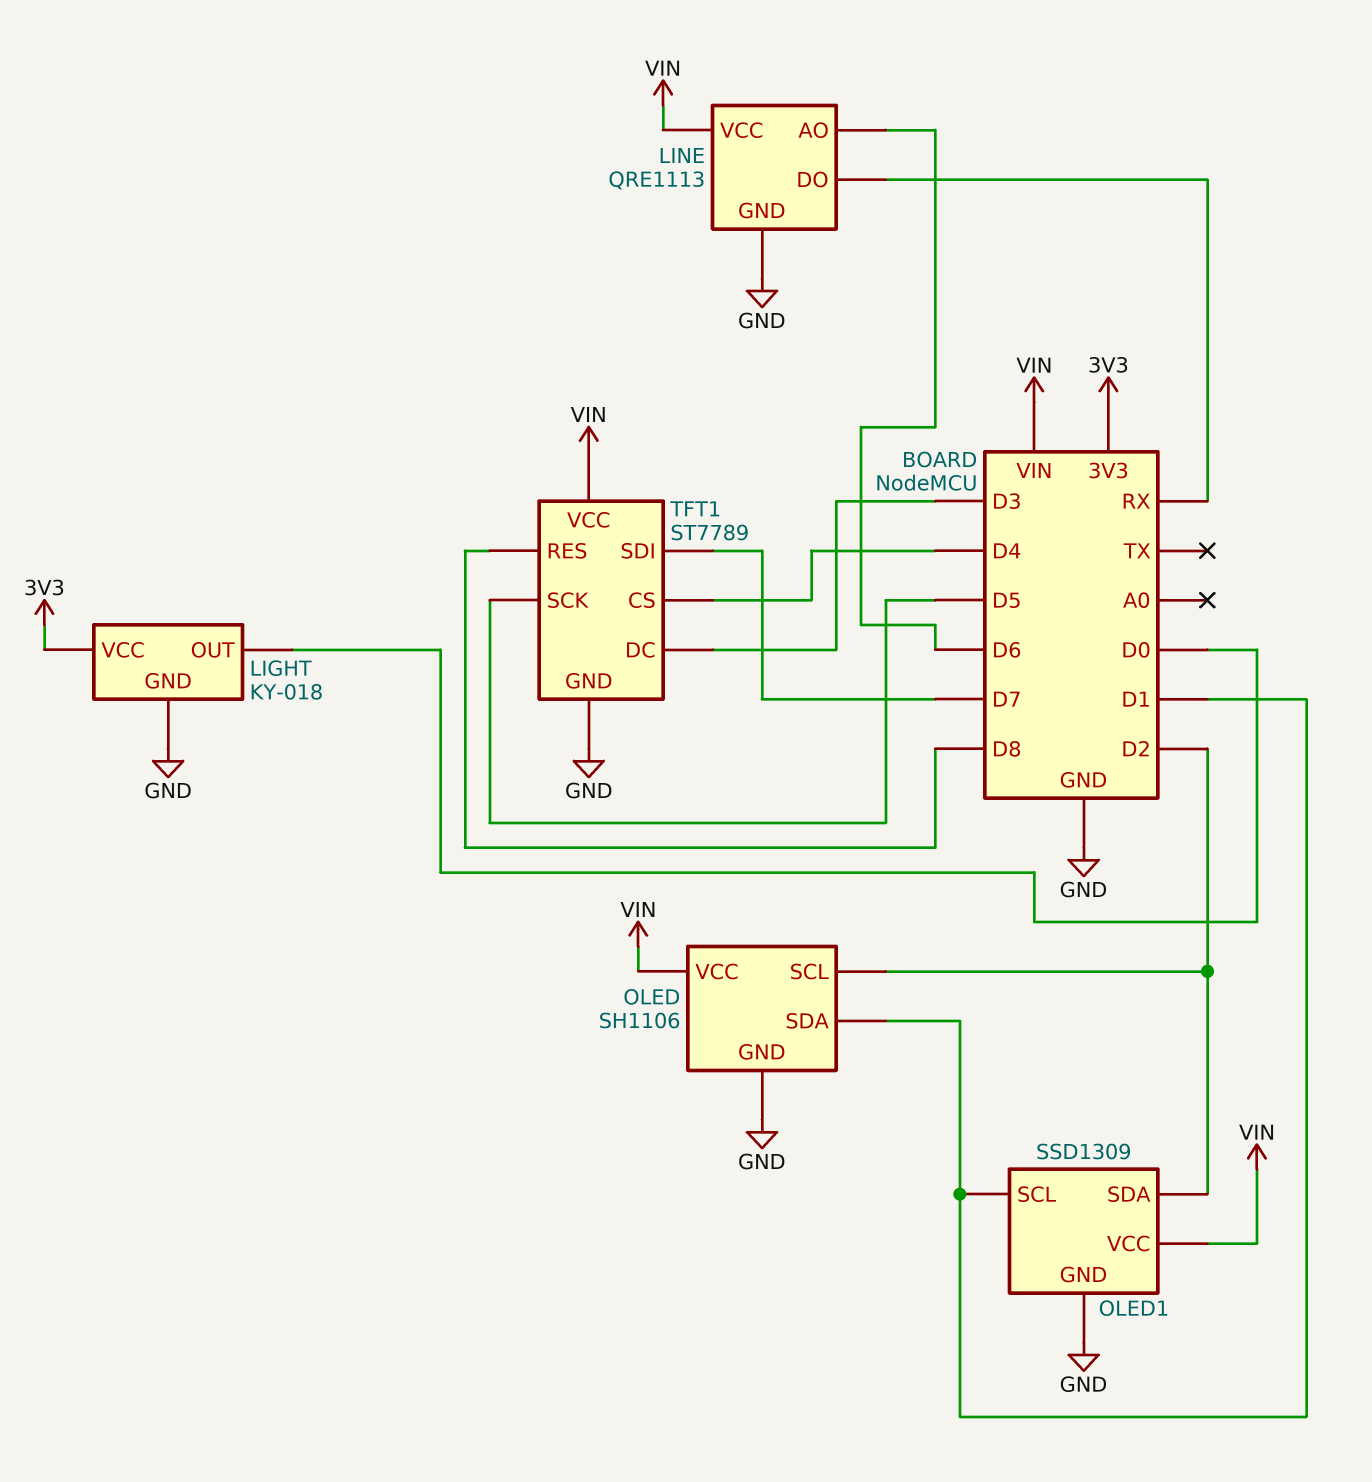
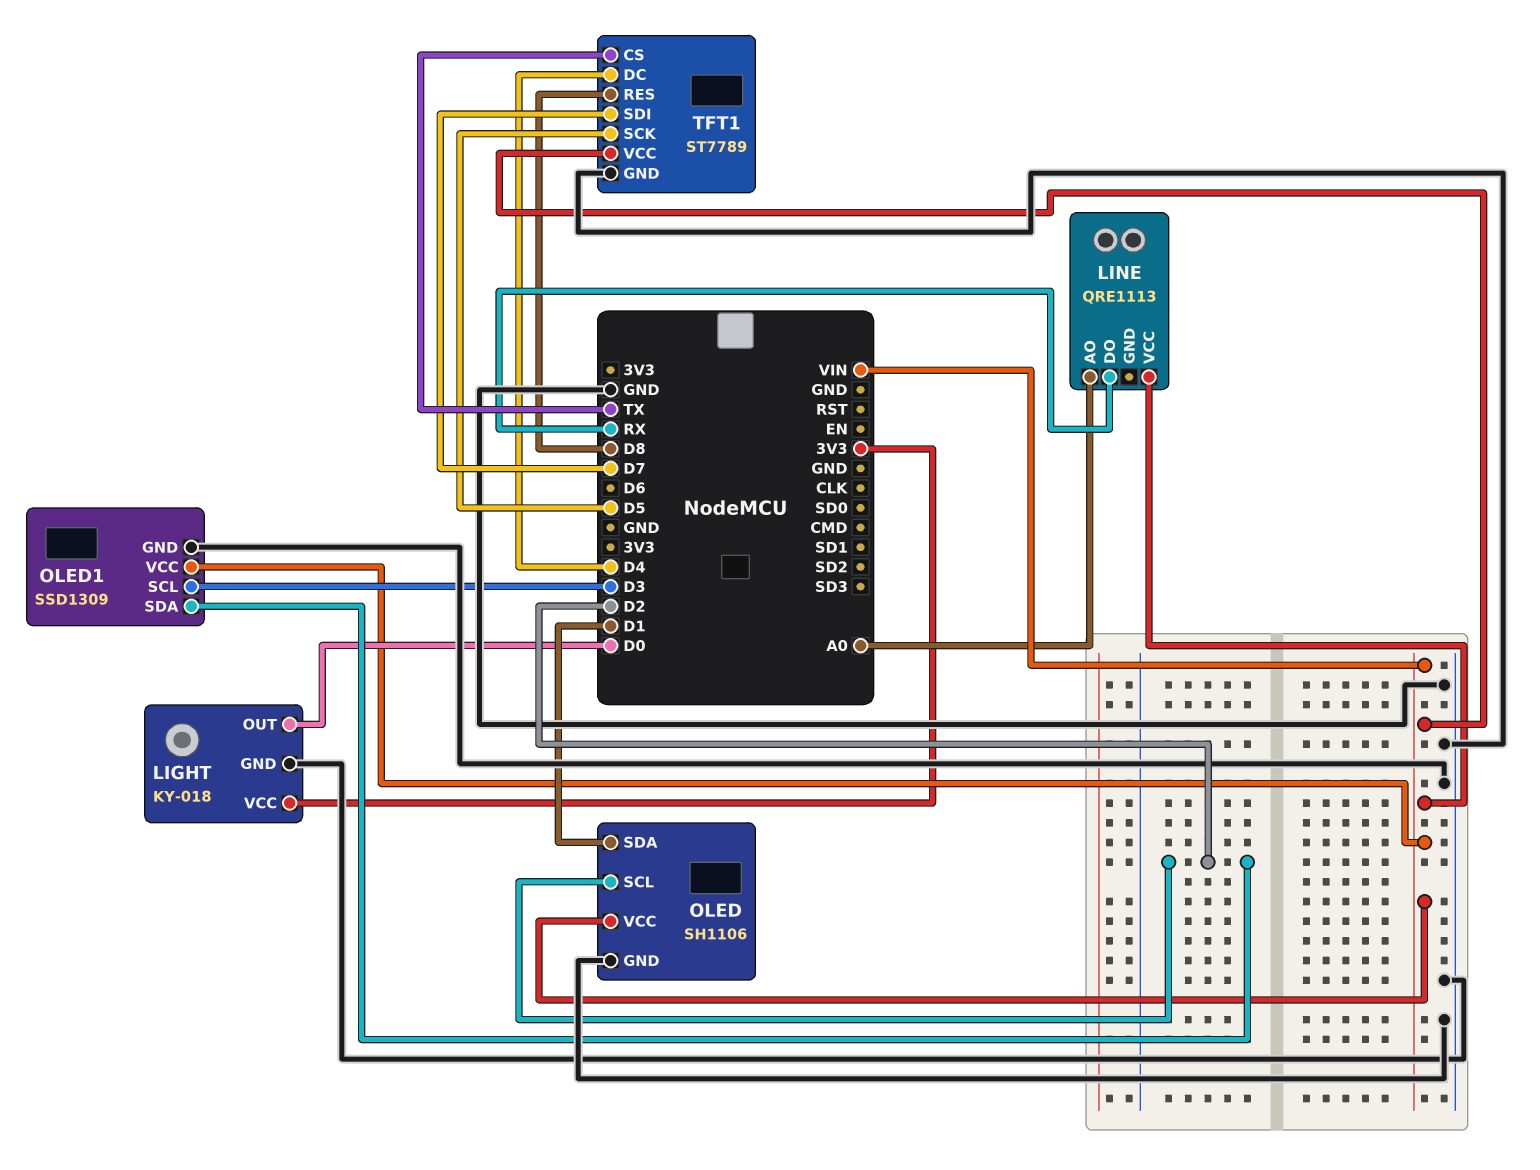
LINE pin AO: D6 -> A0
LINE pin GND: GND -> none
OLED1 pin SCL: D1 -> D3
TFT1 pin CS: D4 -> TX
TFT1 pin DC: D3 -> D4

